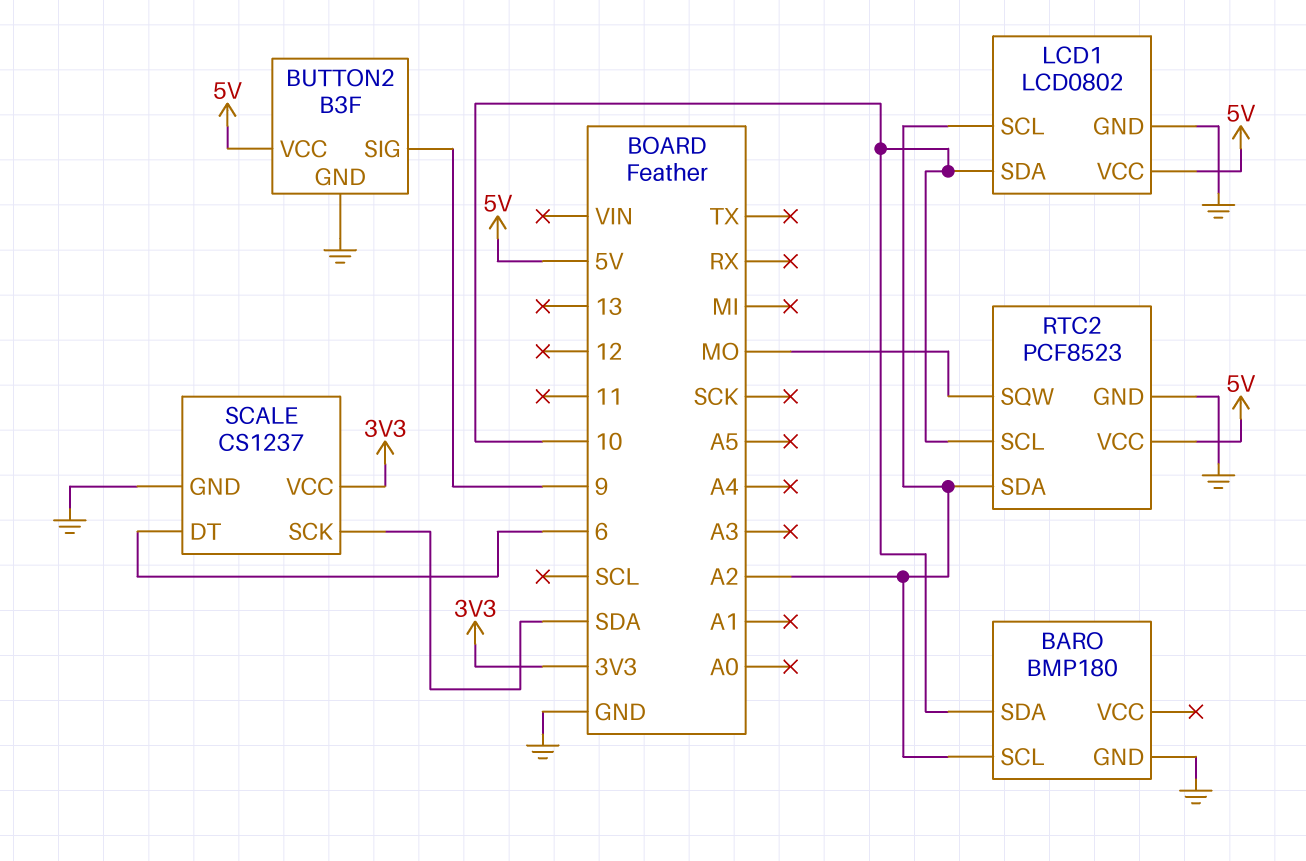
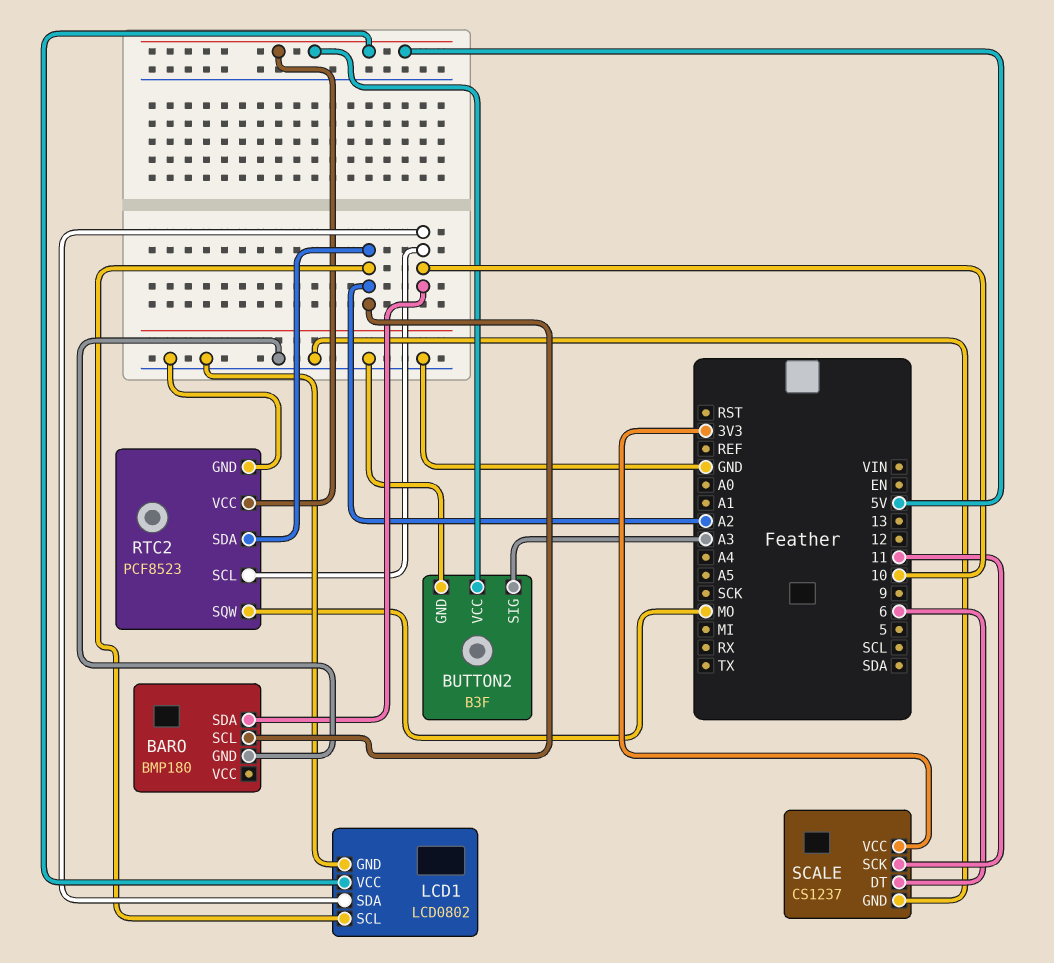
BUTTON2 pin SIG: 9 -> A3
SCALE pin SCK: SDA -> 11

